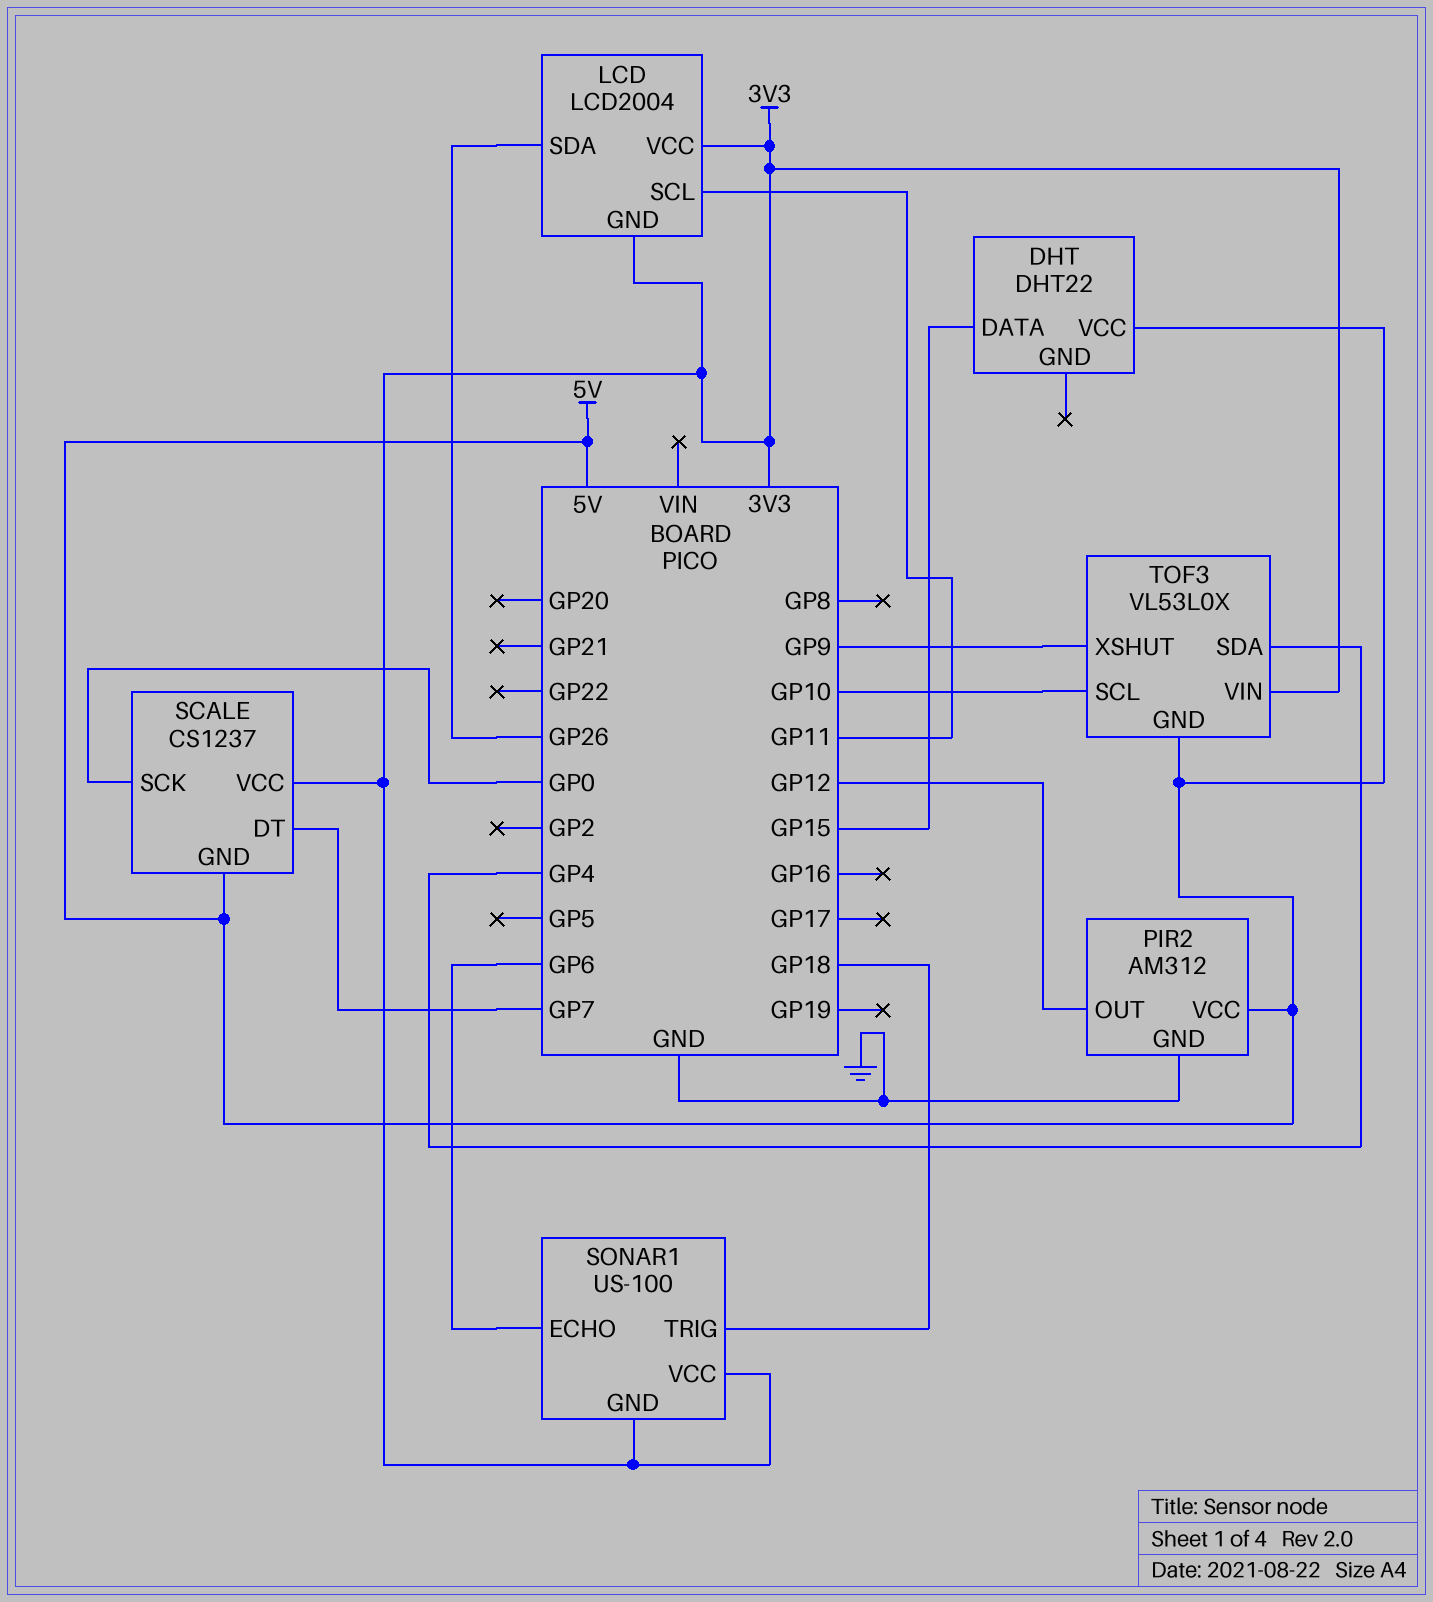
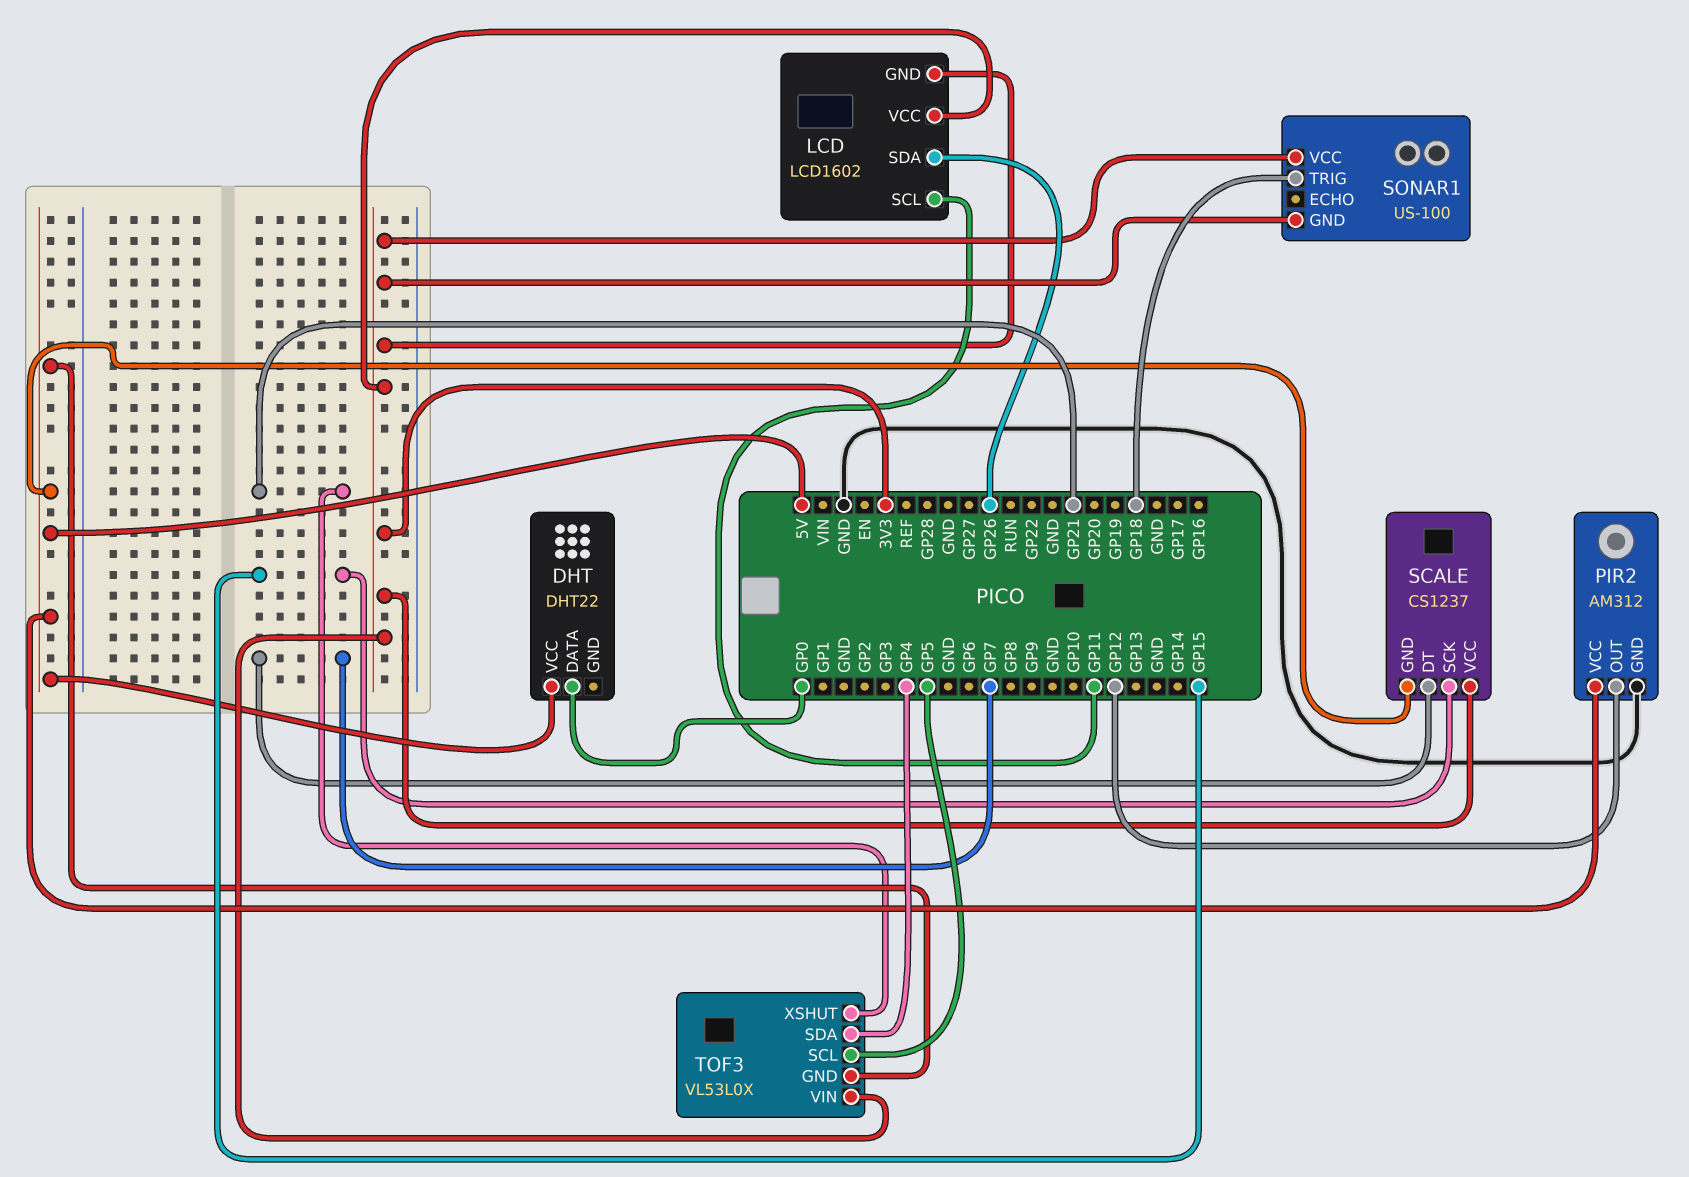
DHT pin DATA: GP15 -> GP0
LCD: LCD2004 -> LCD1602
SCALE pin SCK: GP0 -> GP15
SONAR1 pin ECHO: GP6 -> none
TOF3 pin SCL: GP10 -> GP5
TOF3 pin XSHUT: GP9 -> GP21

